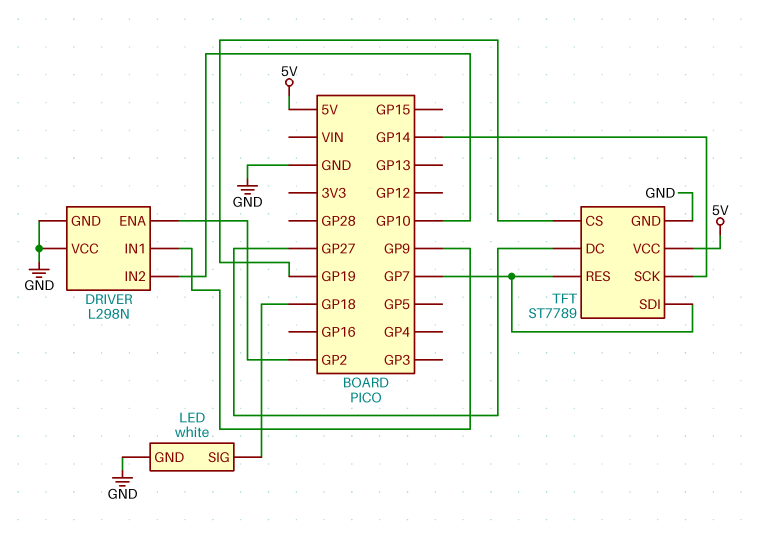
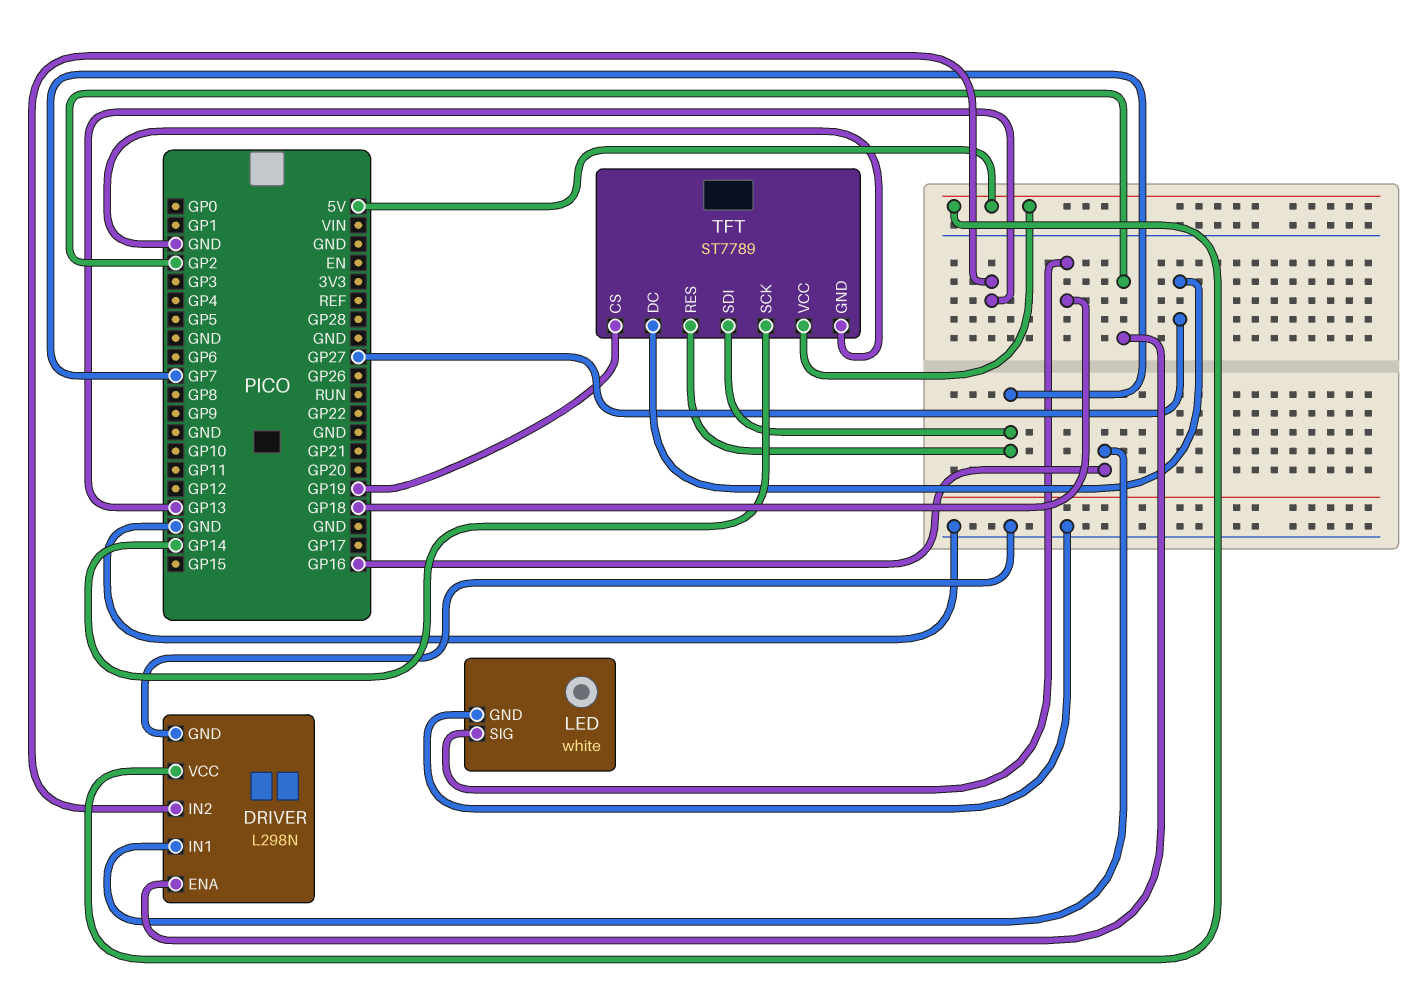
DRIVER pin IN1: GP9 -> GP16
DRIVER pin IN2: GP10 -> GP13
DRIVER pin VCC: GND -> 5V

